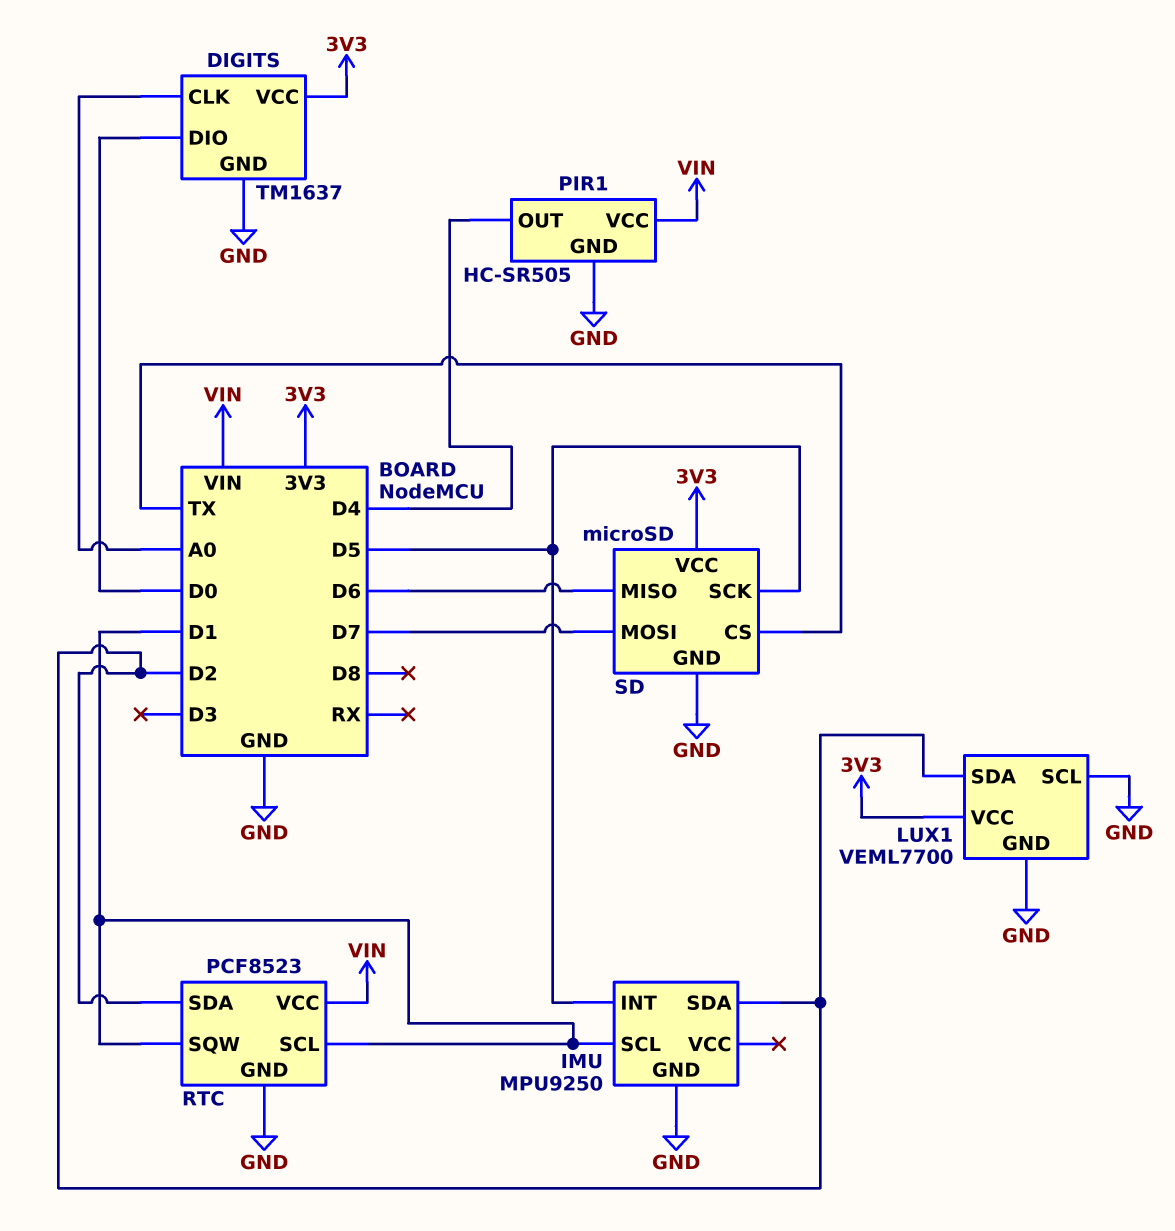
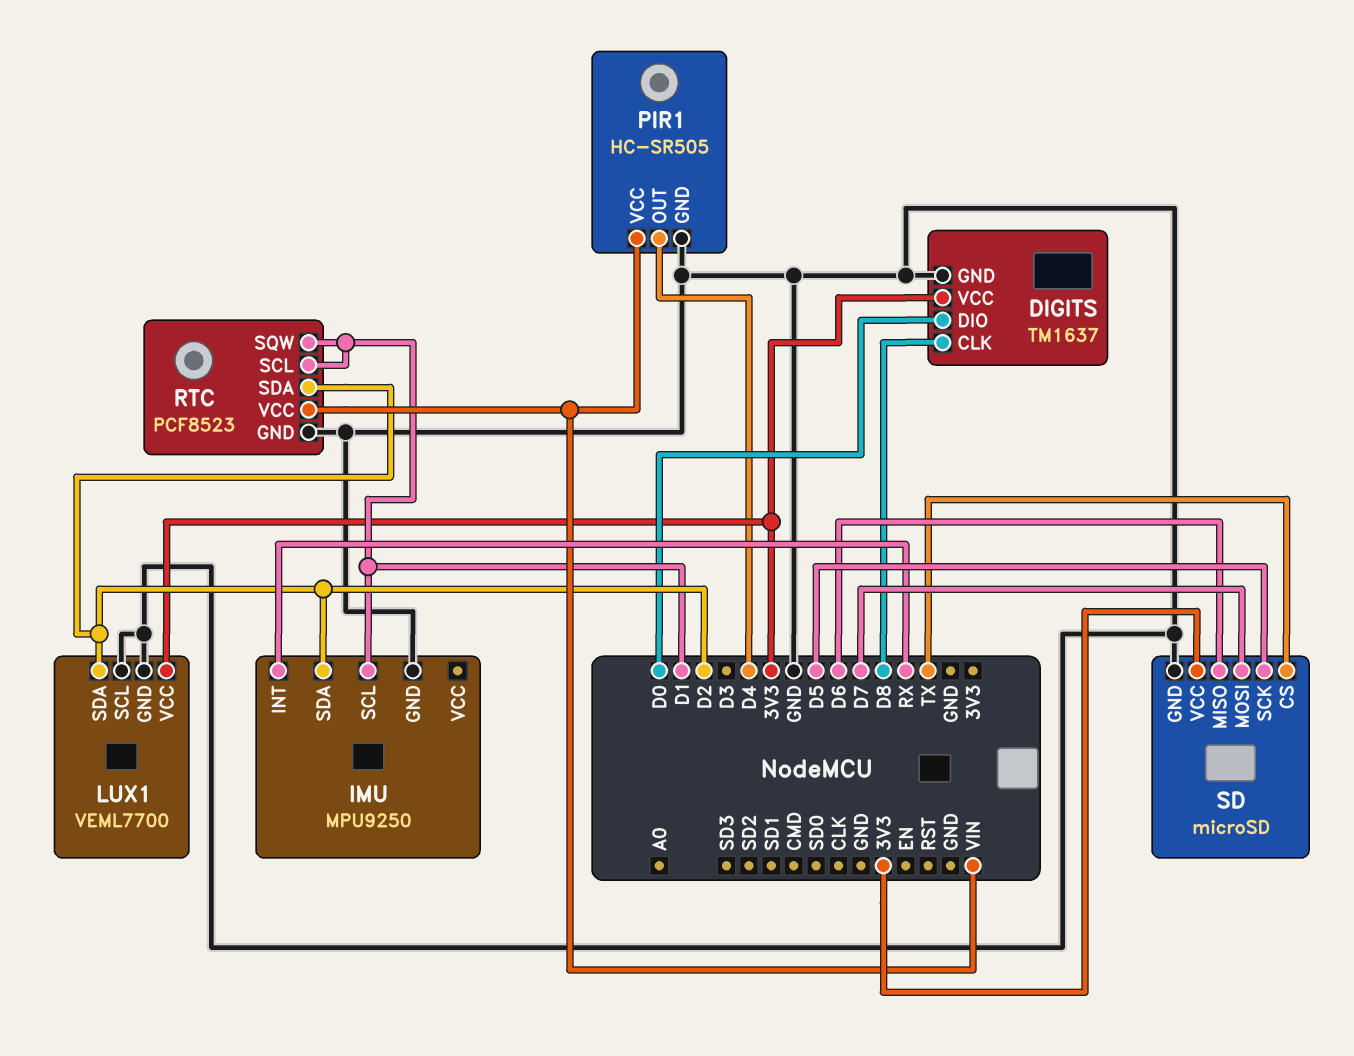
DIGITS pin CLK: A0 -> D8
IMU pin INT: D5 -> RX

